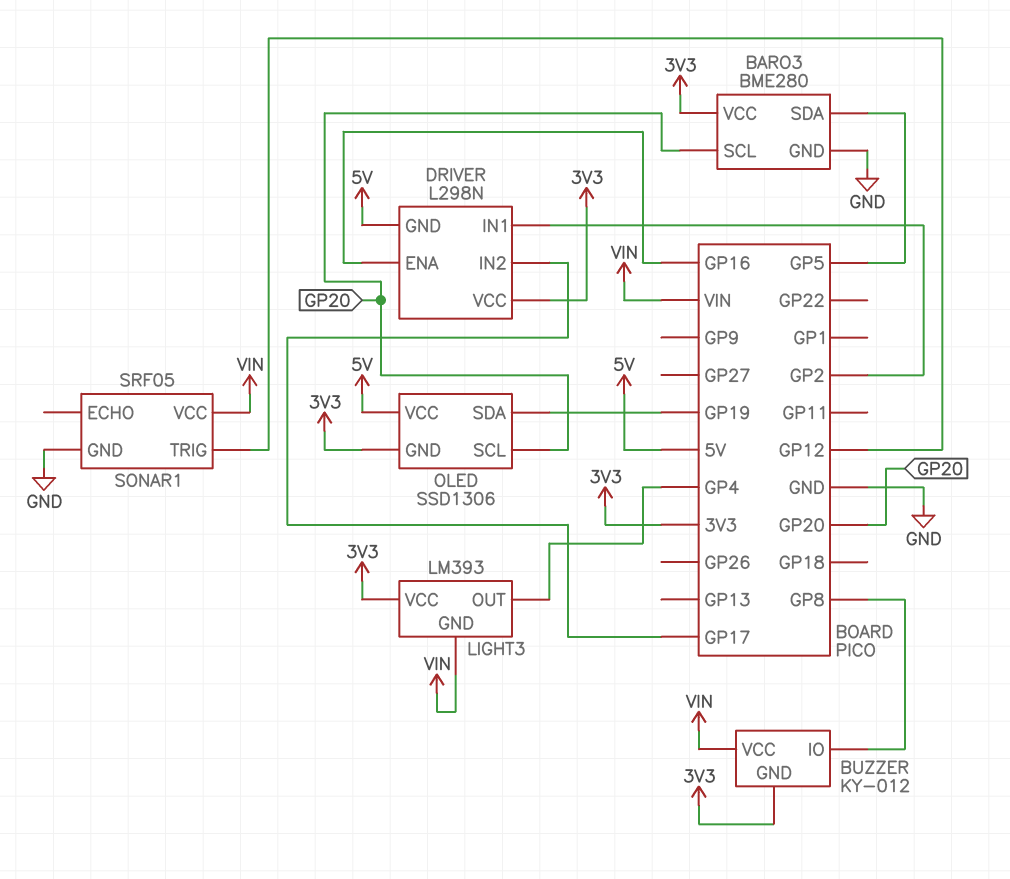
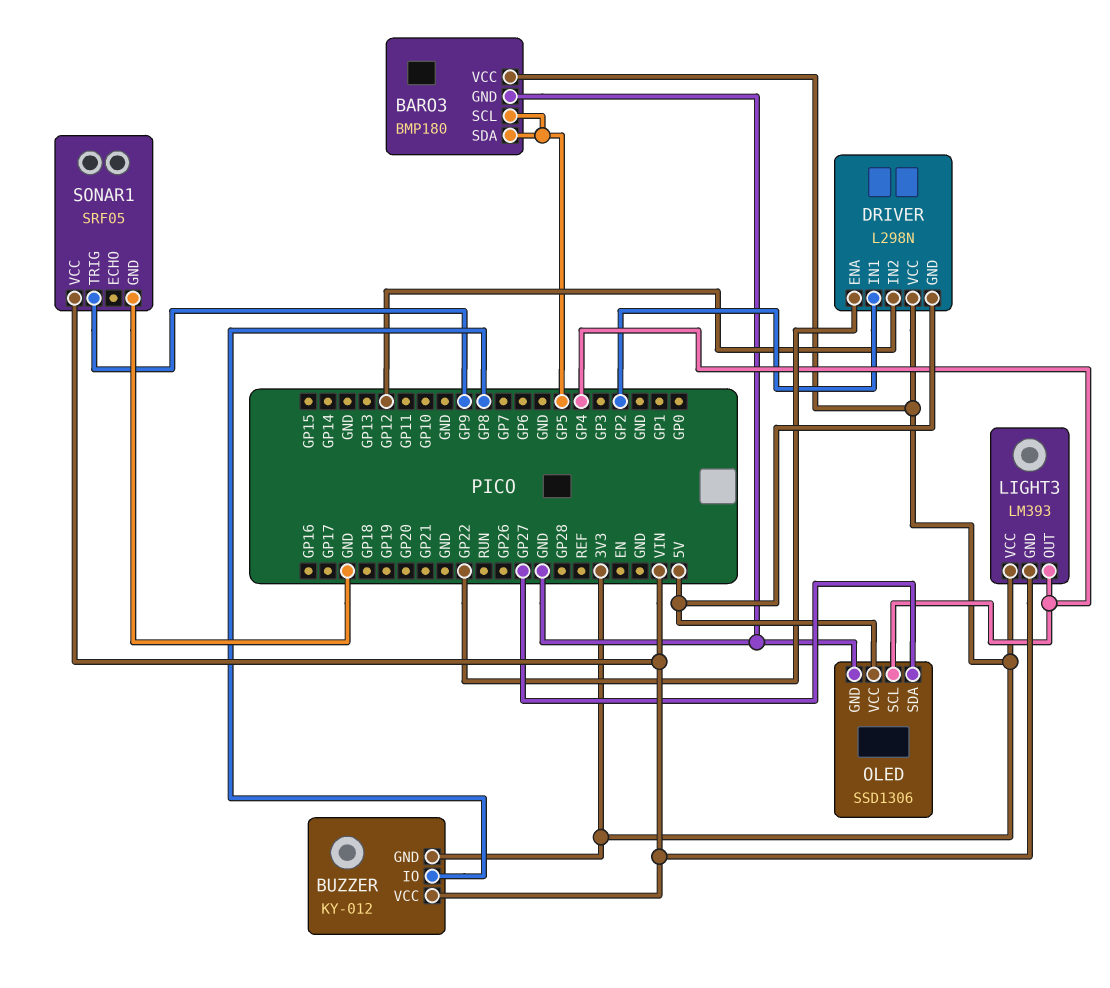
BARO3: BME280 -> BMP180
BARO3 pin SCL: GP20 -> GP5
DRIVER pin ENA: GP16 -> GP22
DRIVER pin IN2: GP17 -> GP12
OLED pin GND: 3V3 -> GND
OLED pin SCL: GP20 -> GP4
OLED pin SDA: GP19 -> GP27
SONAR1 pin TRIG: GP12 -> GP9

